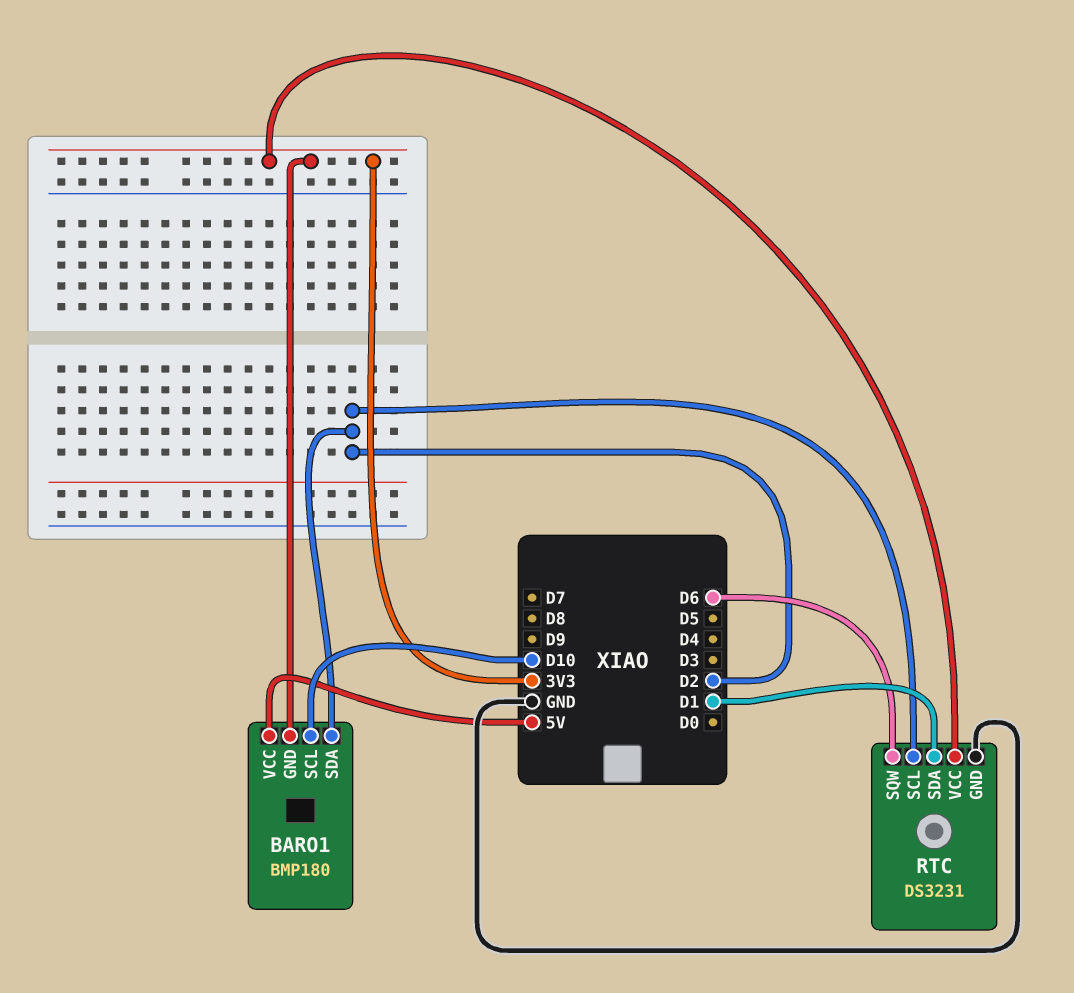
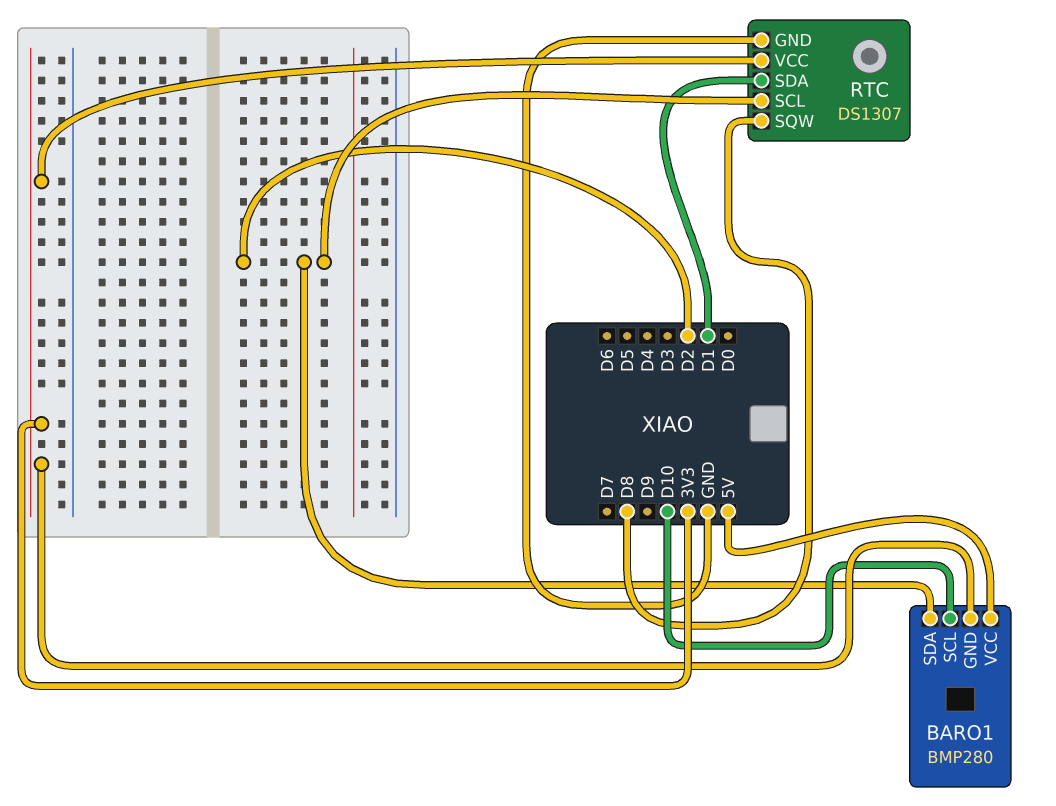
BARO1: BMP180 -> BMP280
RTC: DS3231 -> DS1307
RTC pin SQW: D6 -> D8

